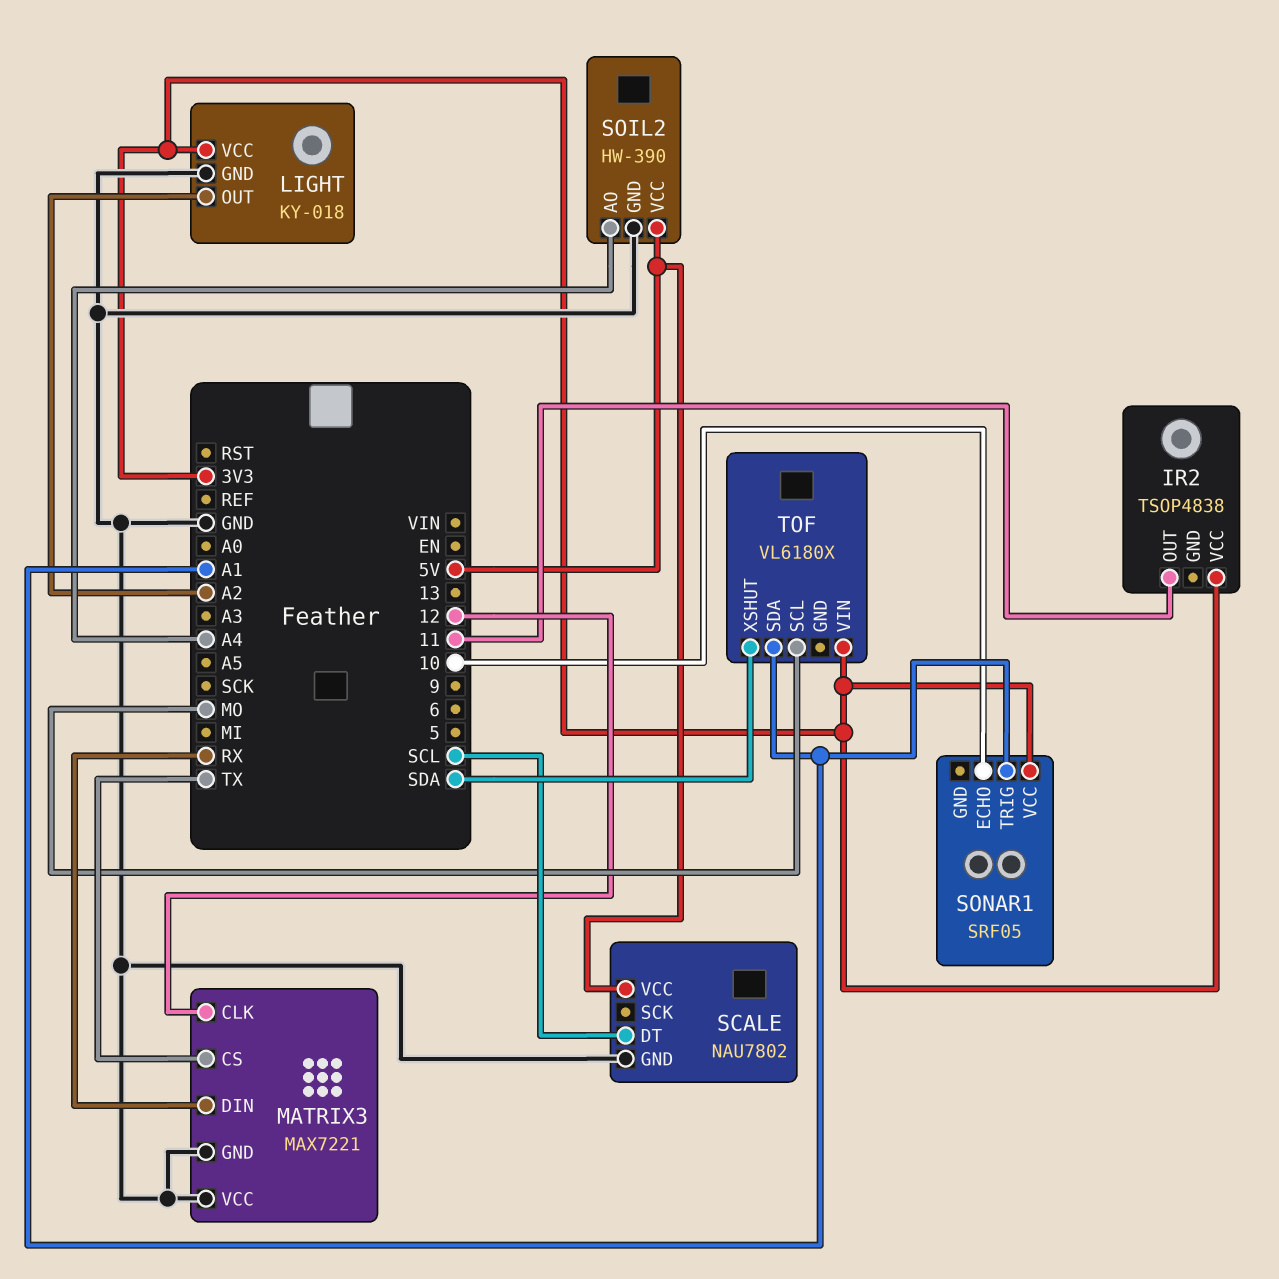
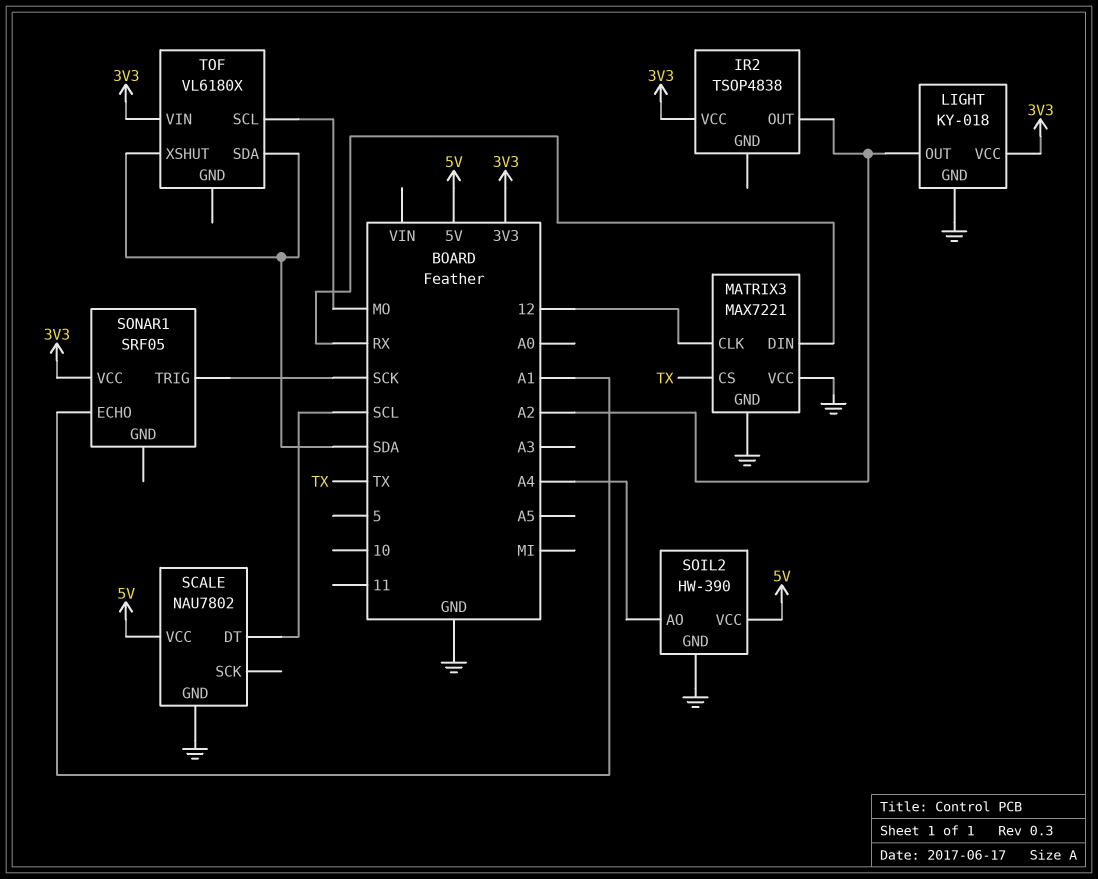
IR2 pin OUT: 11 -> A2
SONAR1 pin ECHO: 10 -> A1
SONAR1 pin TRIG: A1 -> SCK
TOF pin SDA: A1 -> SDA

